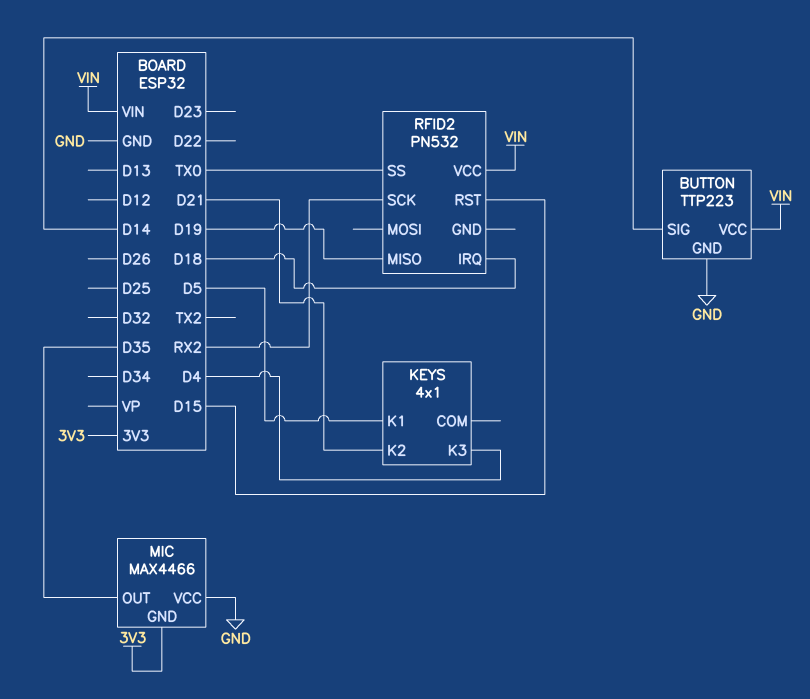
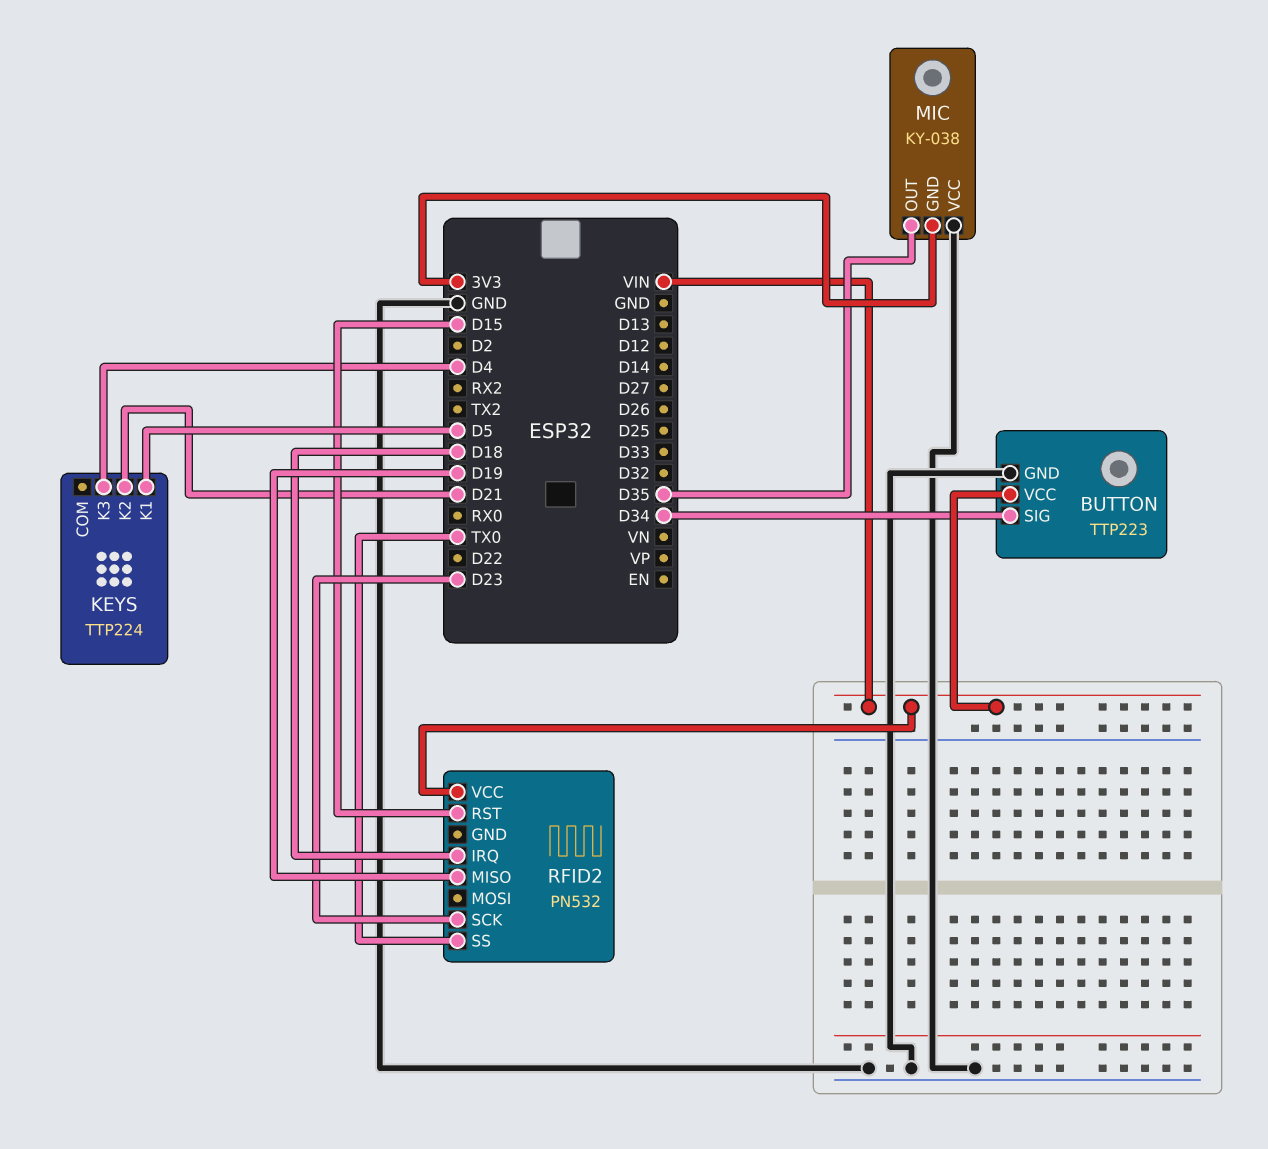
BUTTON pin SIG: D14 -> D34
KEYS: 4x1 -> TTP224
MIC: MAX4466 -> KY-038
RFID2 pin SCK: RX2 -> D23

